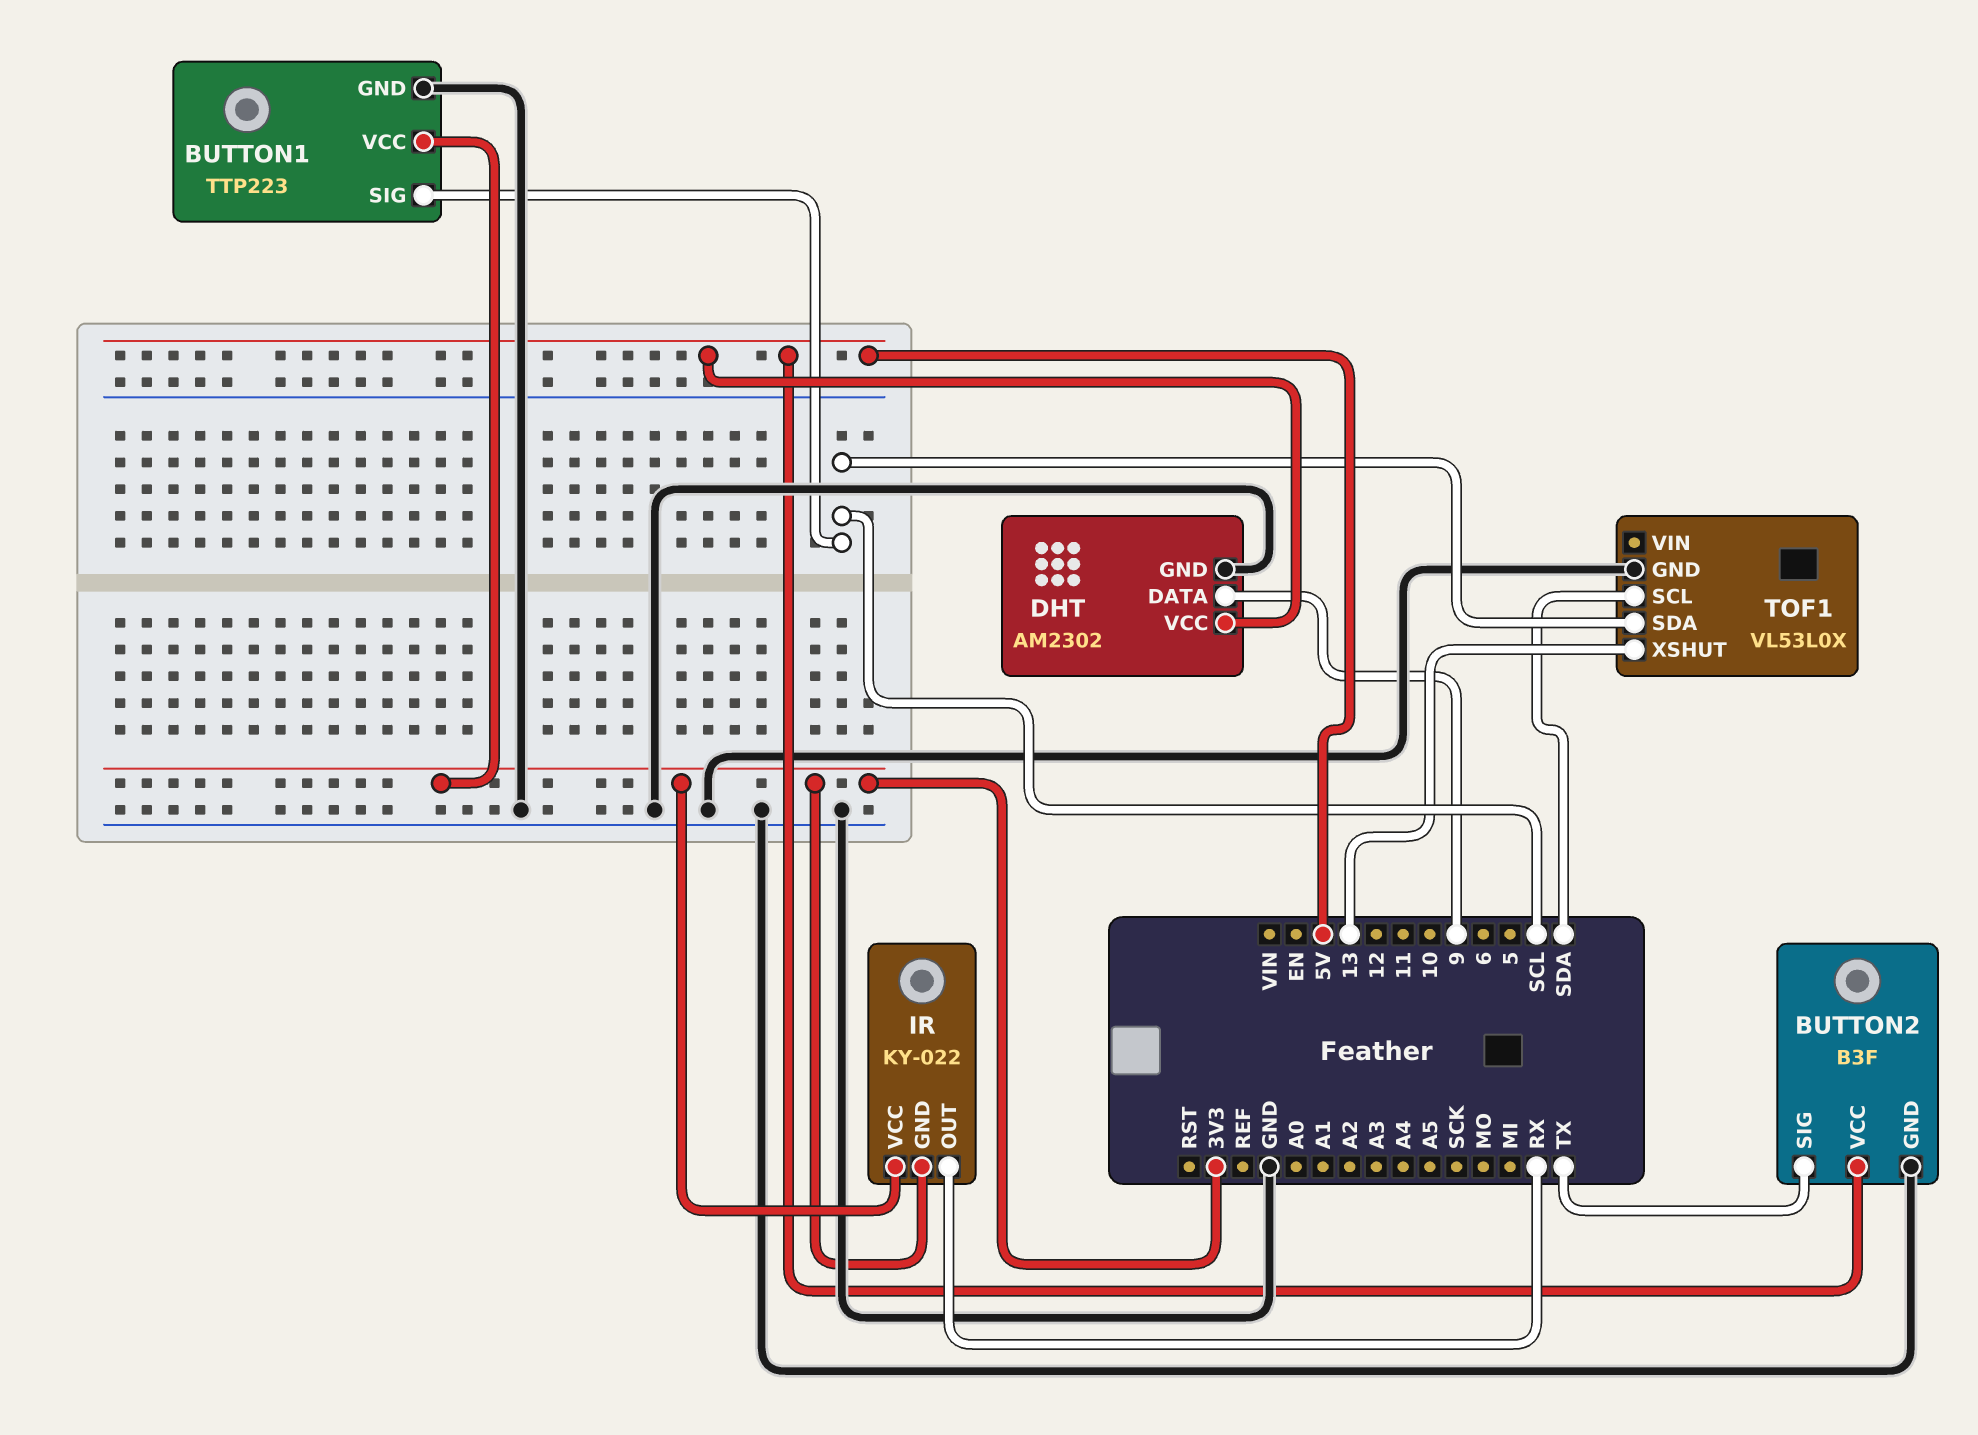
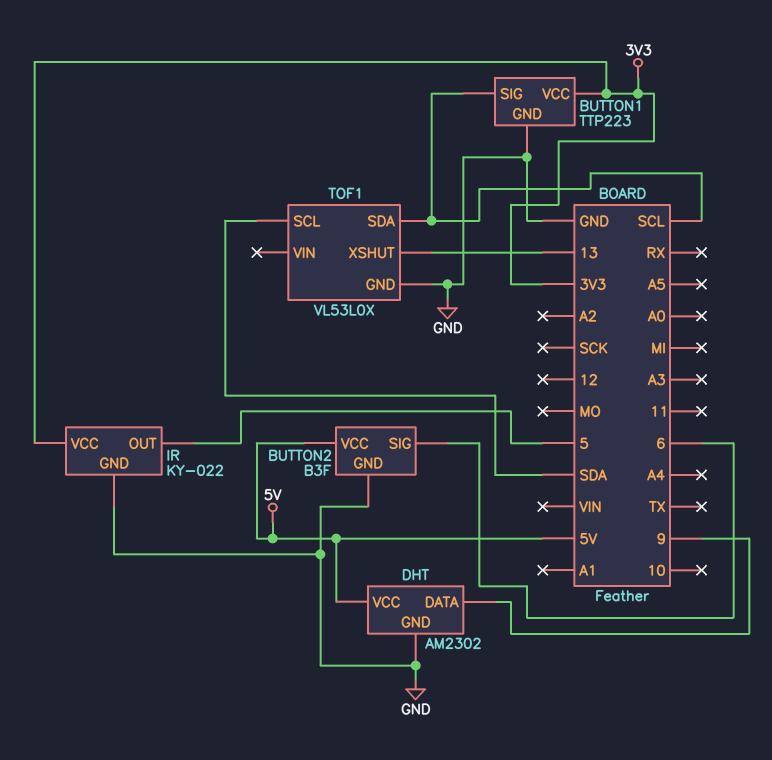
BUTTON2 pin SIG: TX -> 6
IR pin GND: 3V3 -> GND
IR pin OUT: RX -> 5

